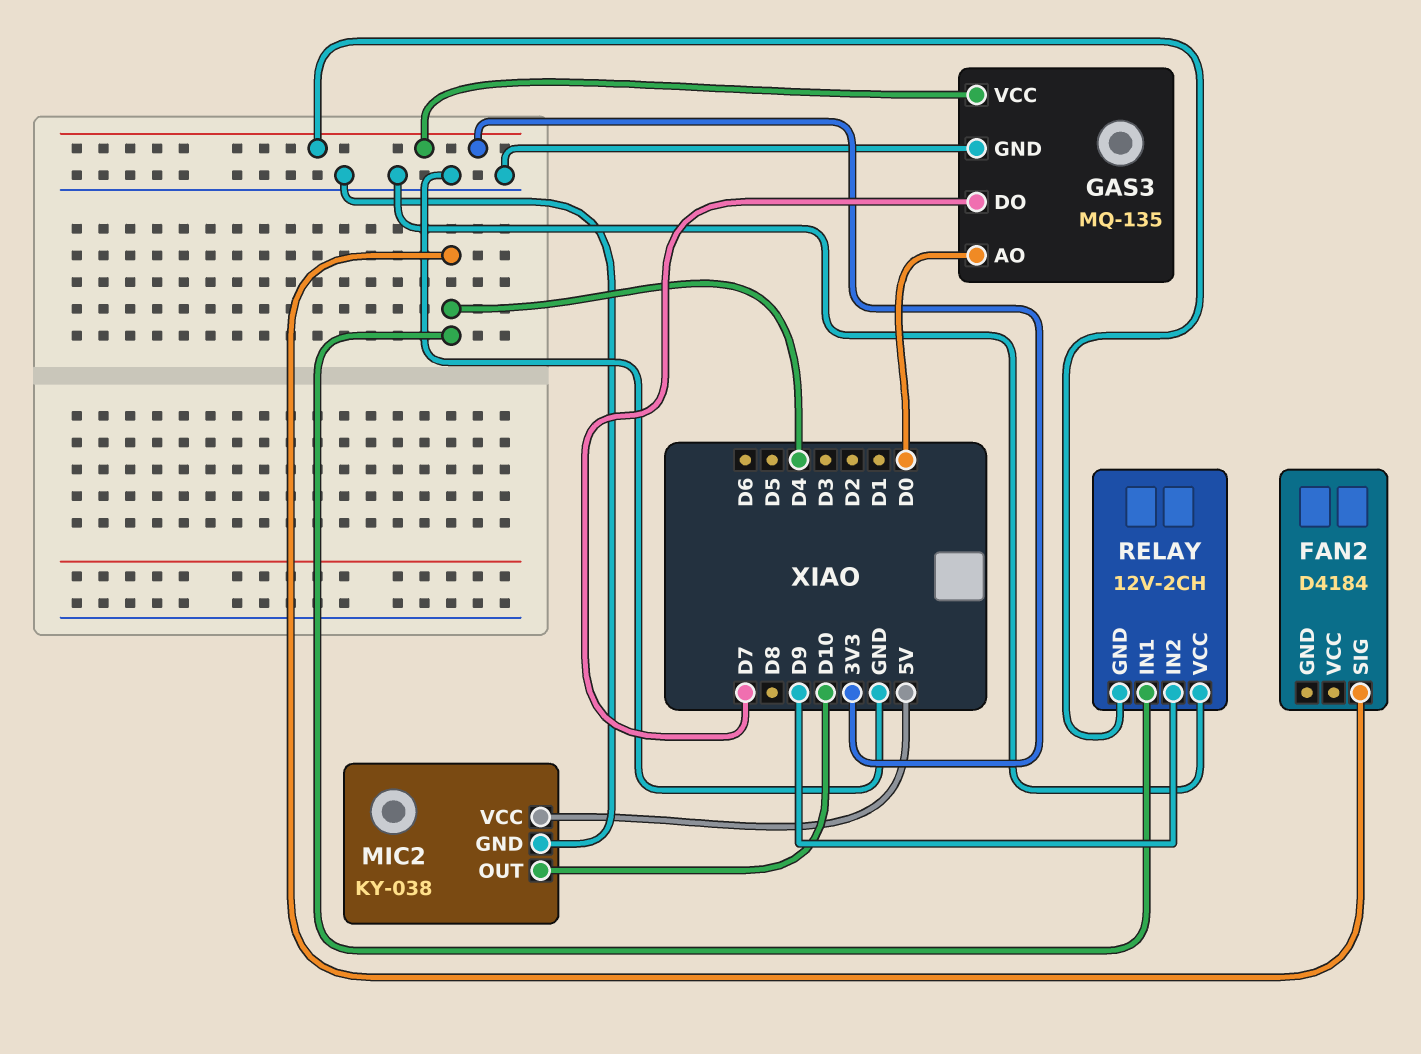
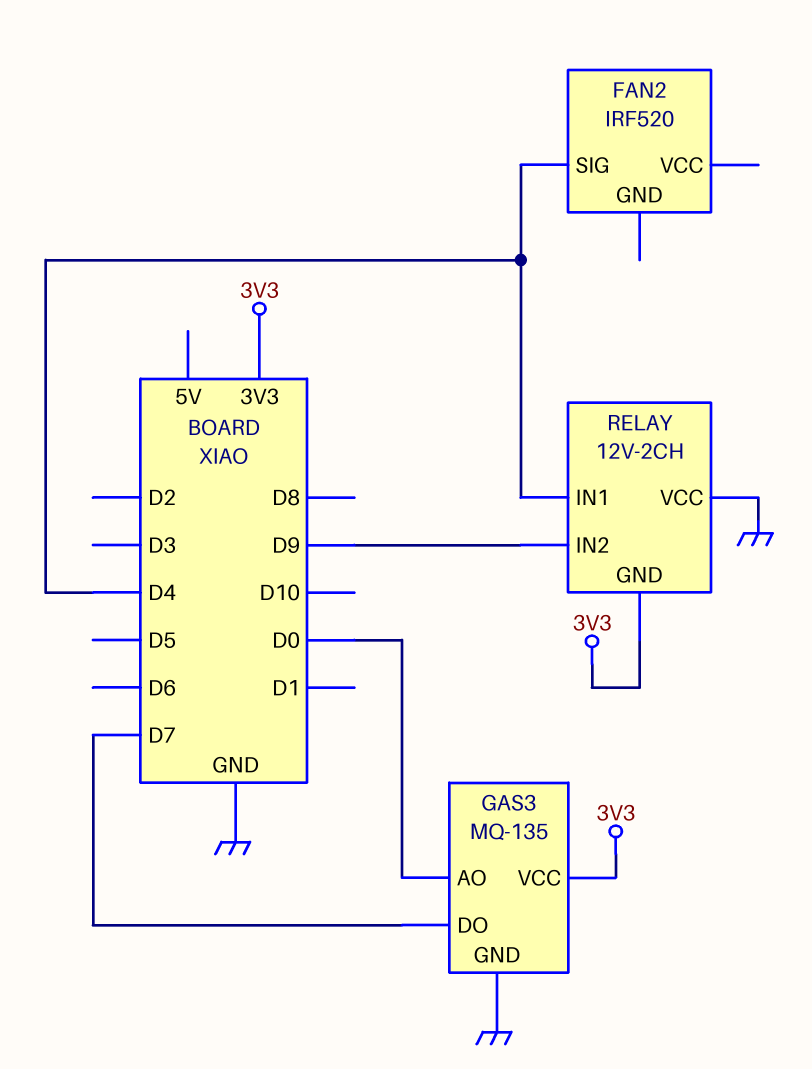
FAN2: D4184 -> IRF520
MIC2: KY-038 -> none
MIC2 pin GND: GND -> none
MIC2 pin OUT: D10 -> none
MIC2 pin VCC: 5V -> none

